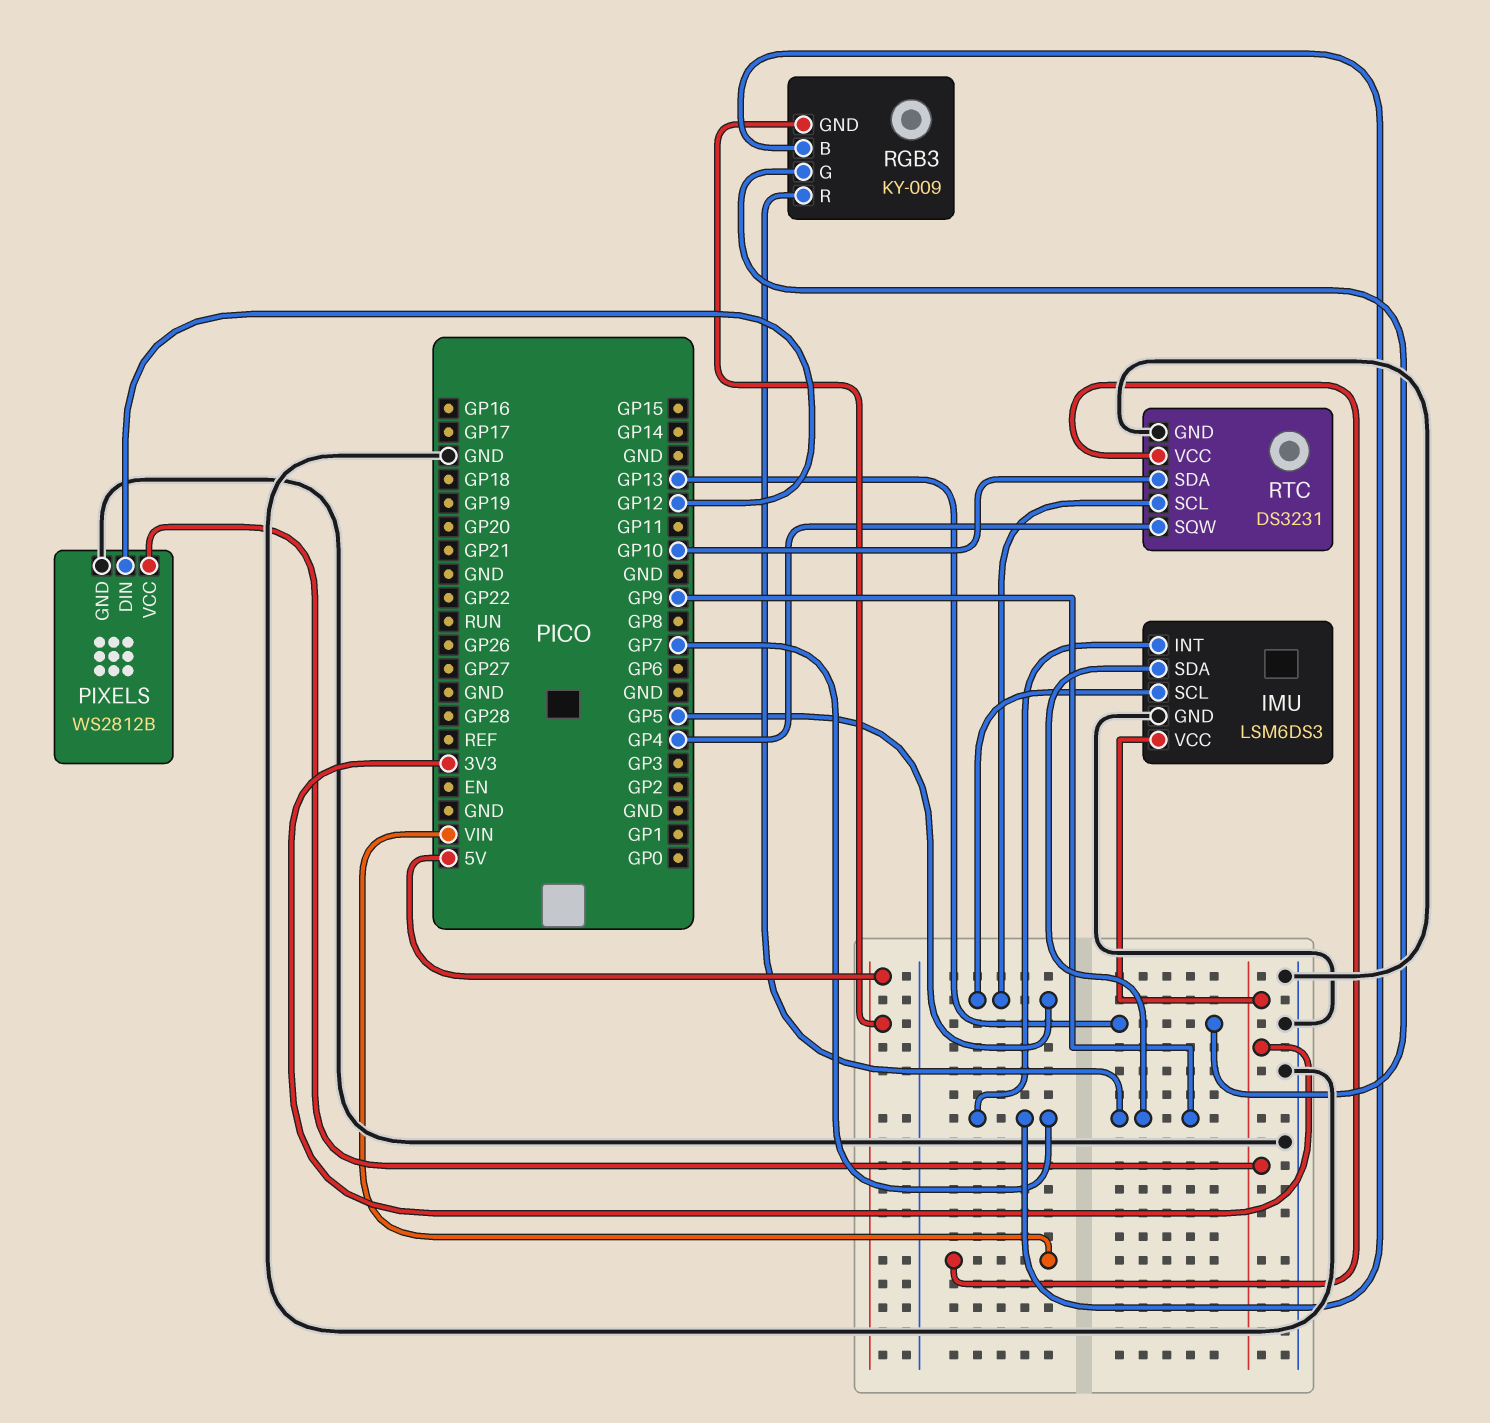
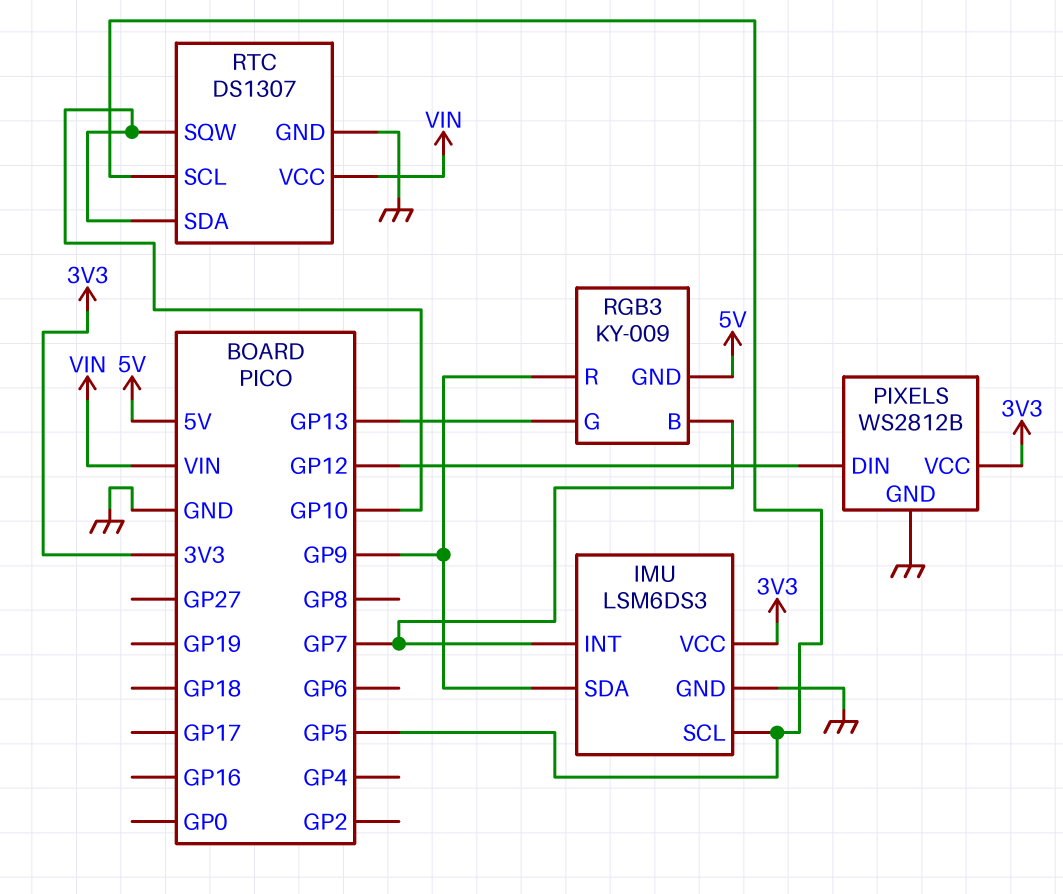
RTC: DS3231 -> DS1307
RTC pin SQW: GP4 -> GP10

